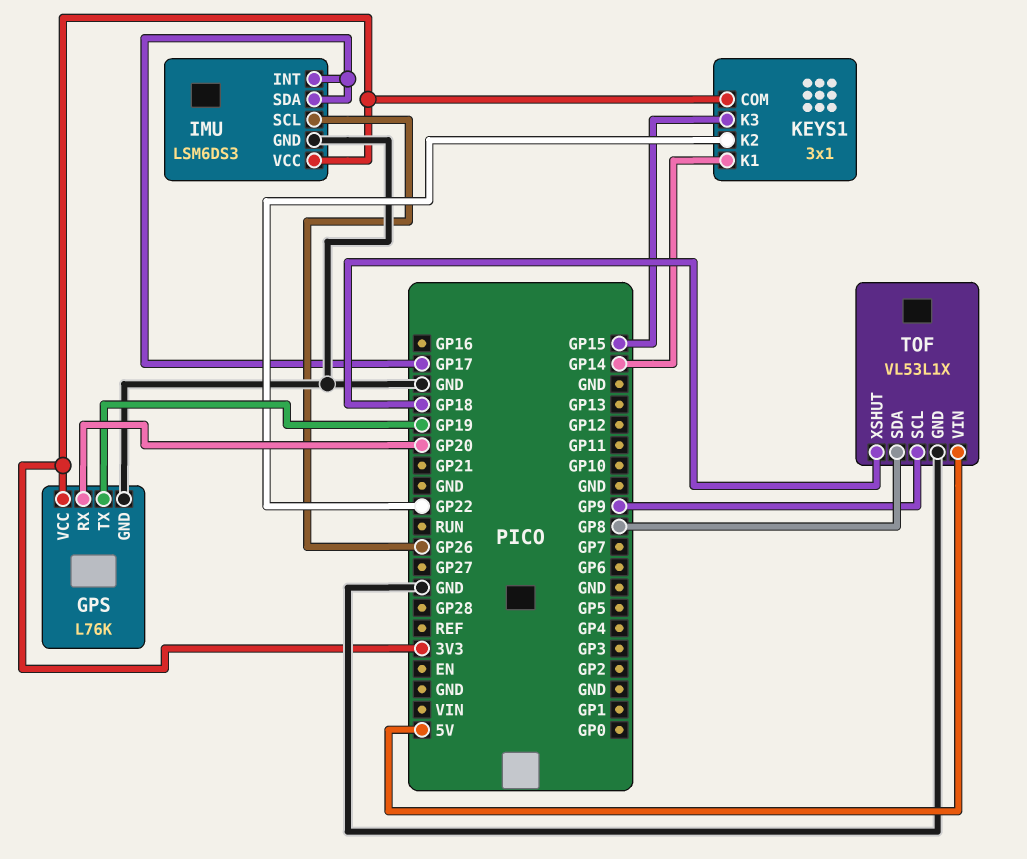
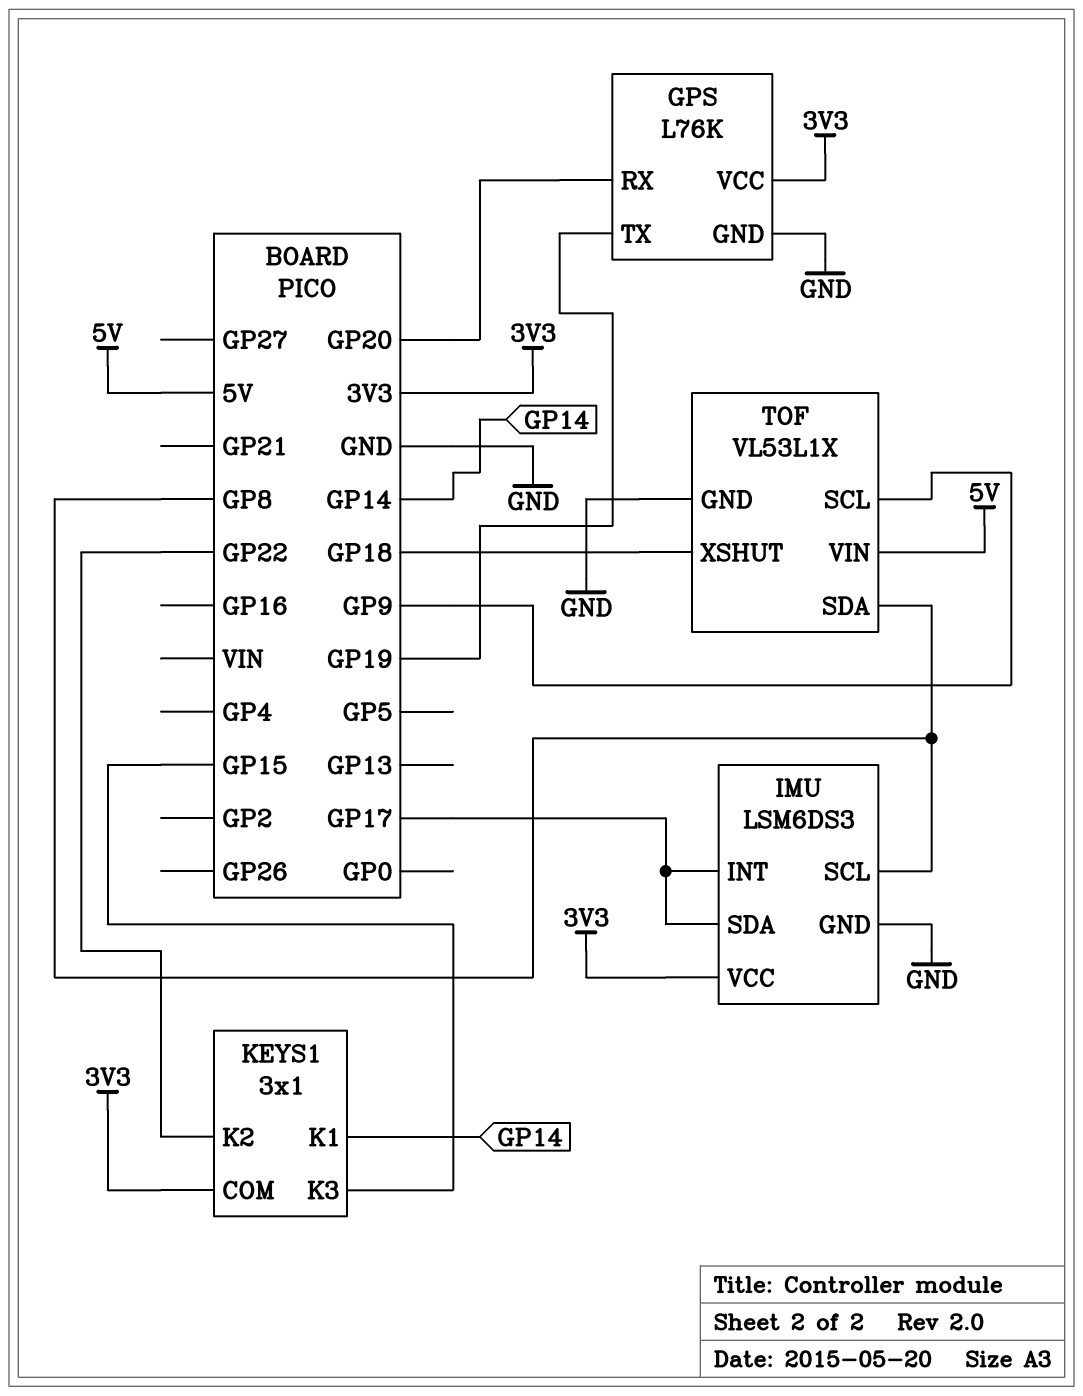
IMU pin SCL: GP26 -> GP8

